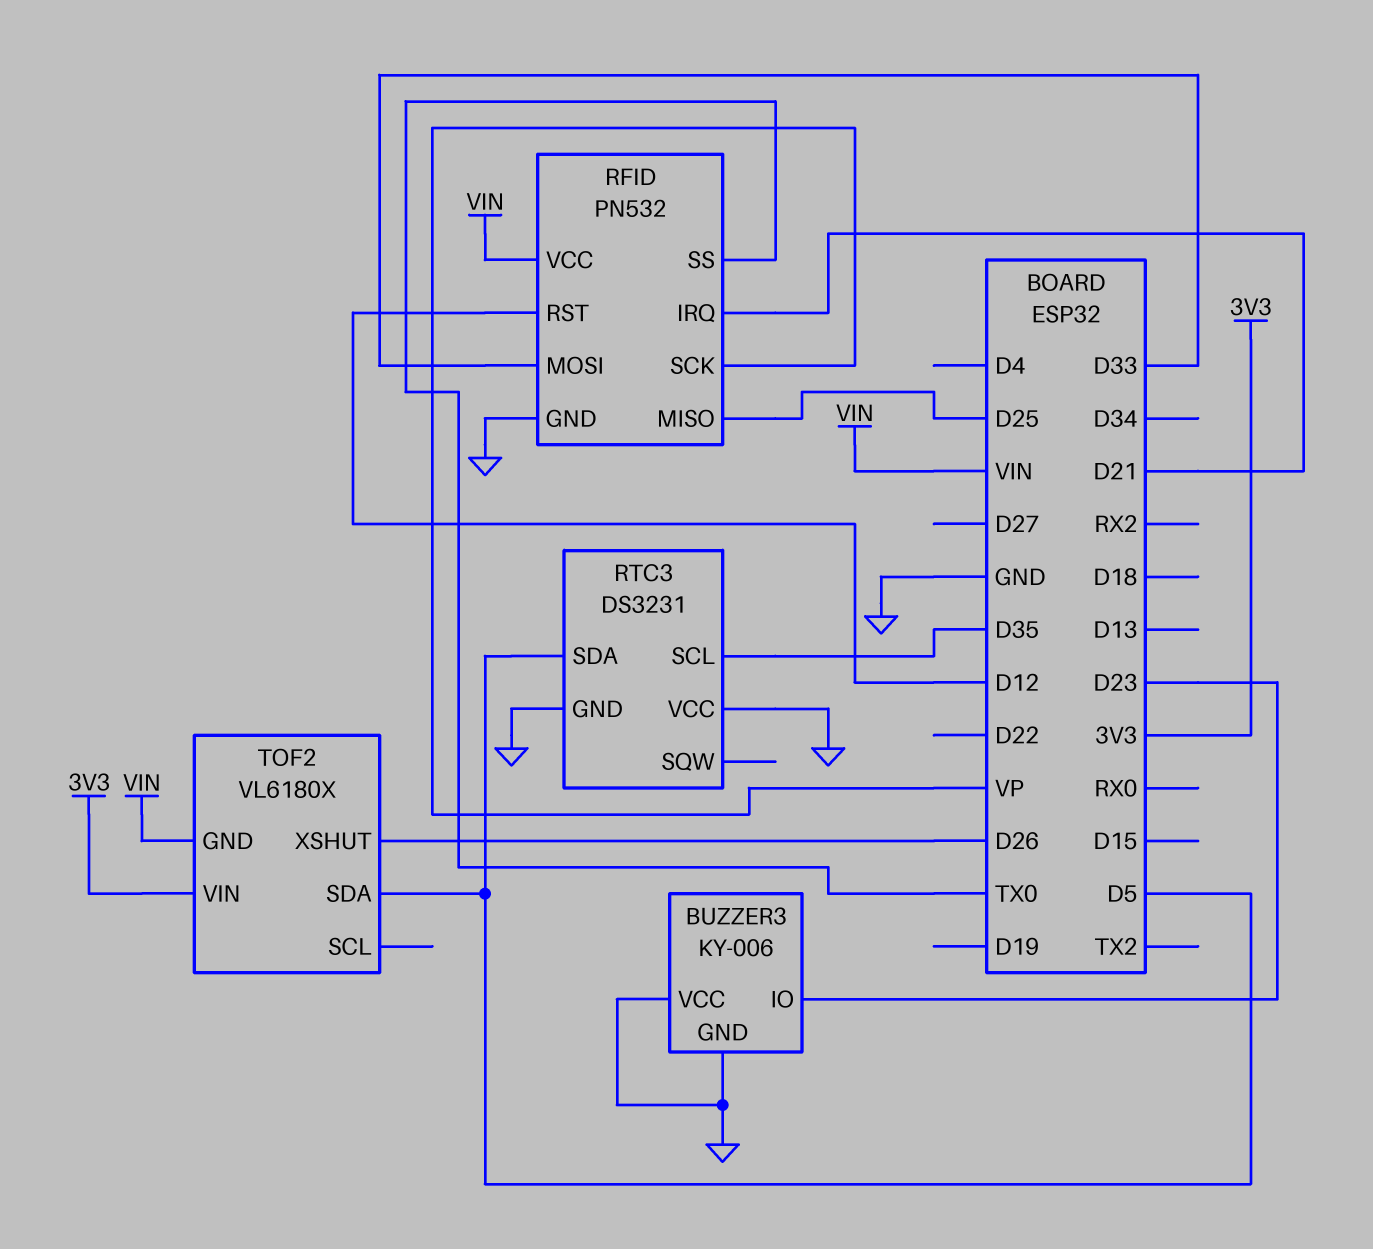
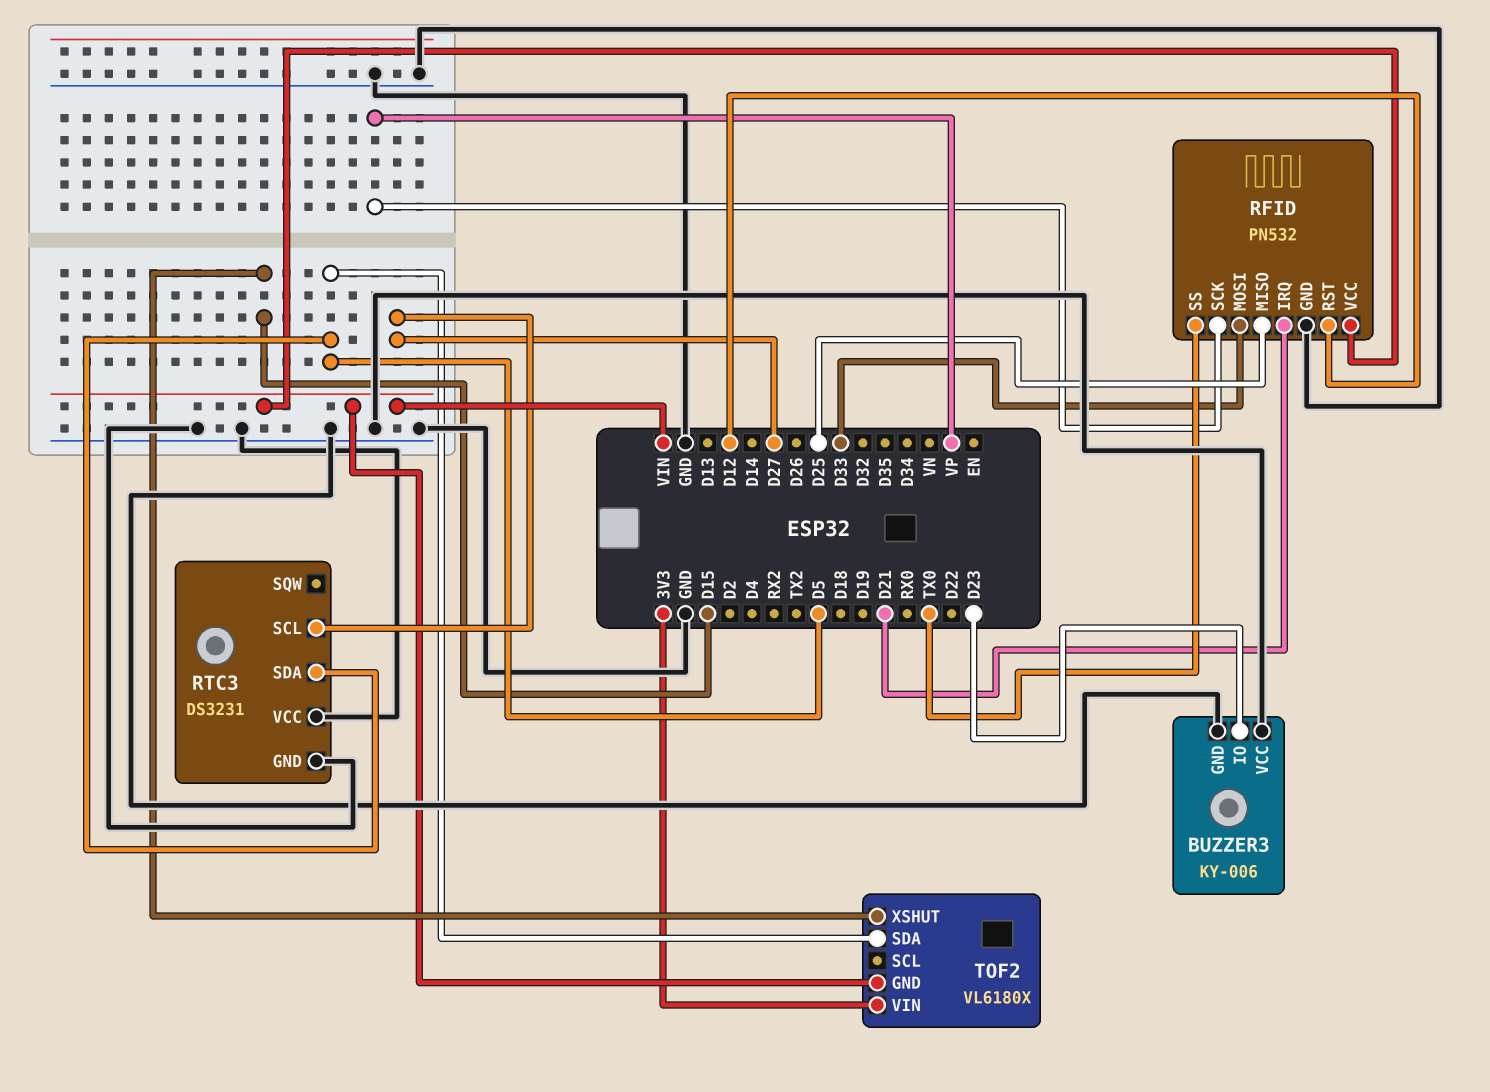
RTC3 pin SCL: D35 -> D27
TOF2 pin XSHUT: D26 -> D15

